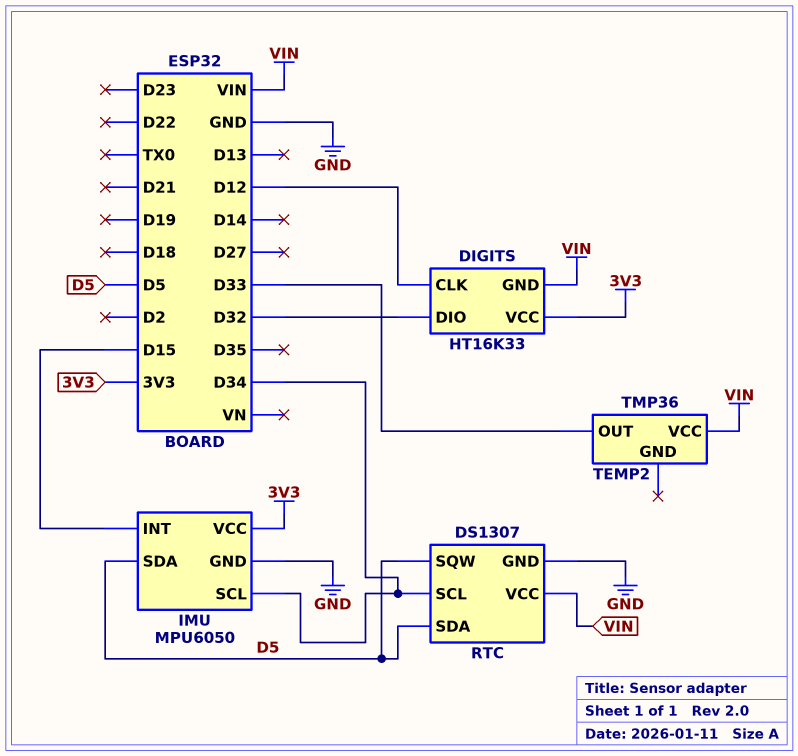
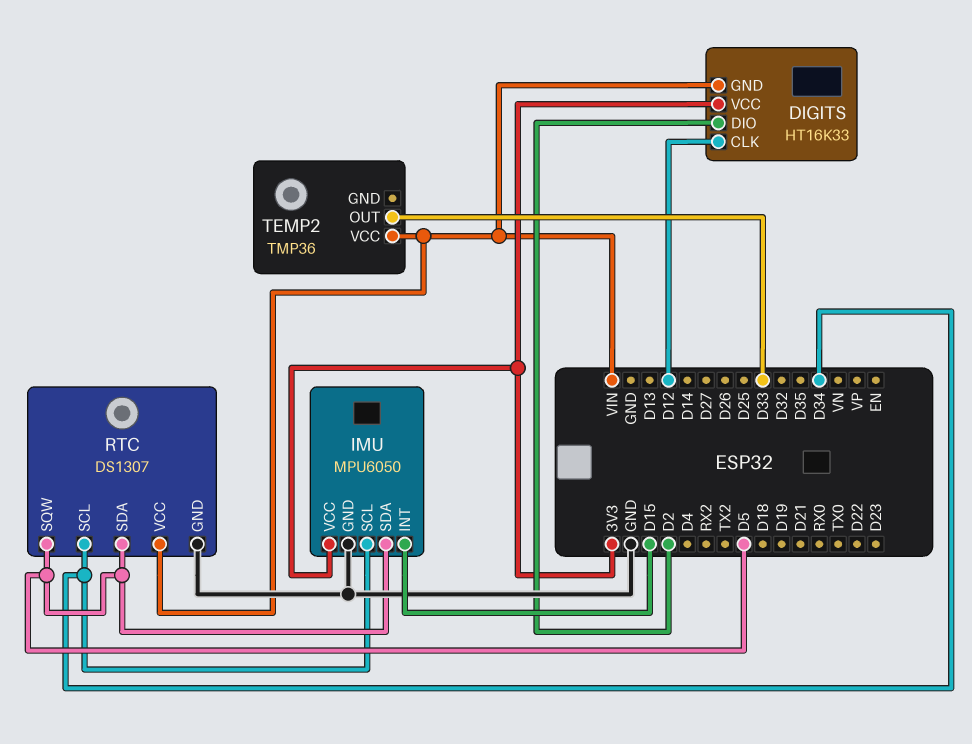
DIGITS pin DIO: D32 -> D2

